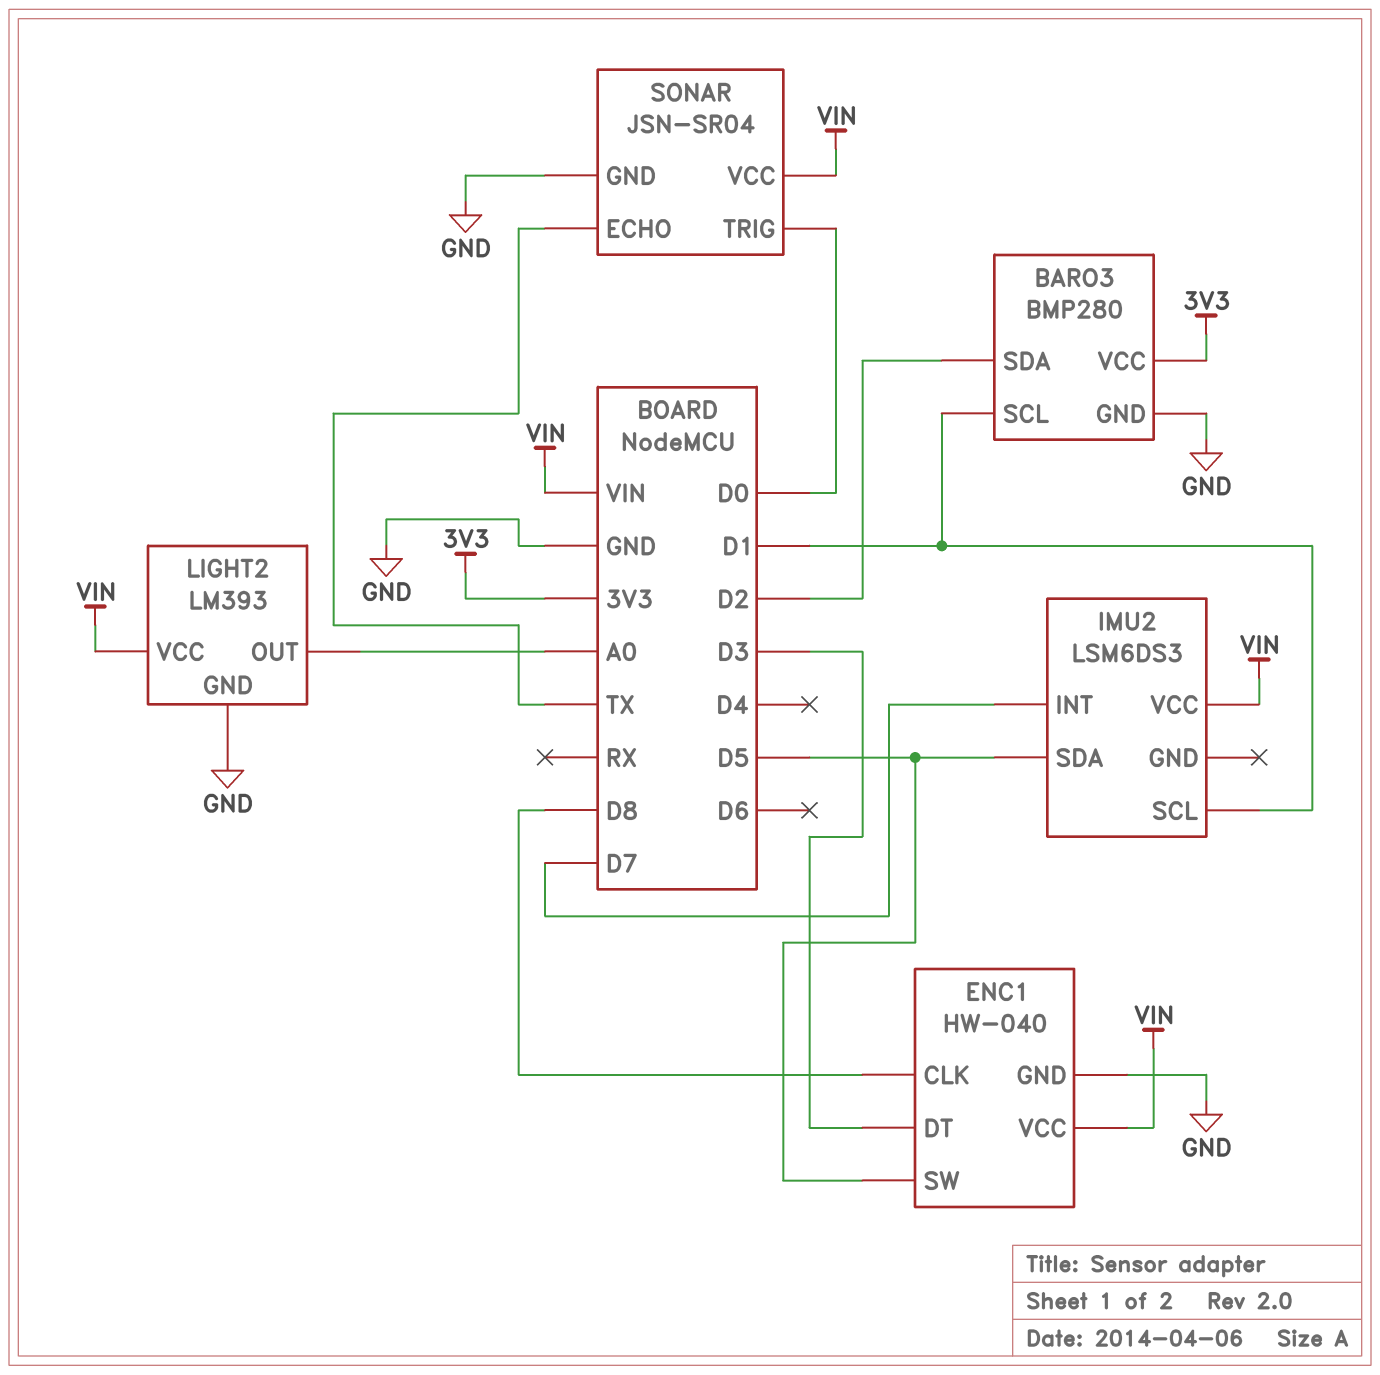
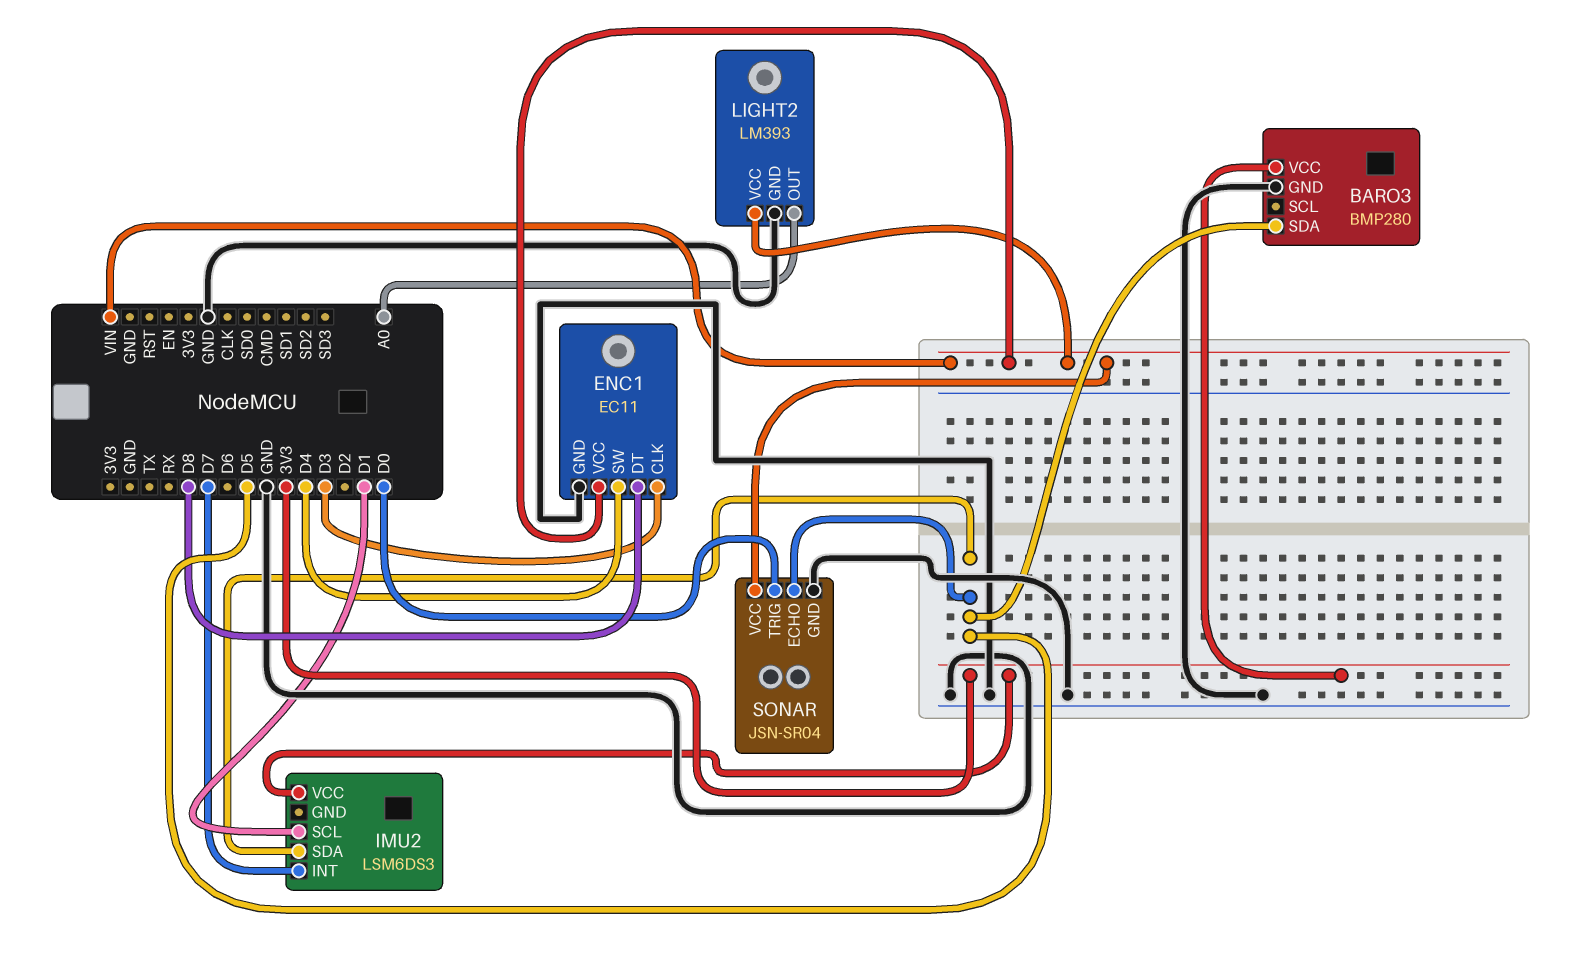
BARO3 pin SCL: D1 -> none
BARO3 pin SDA: D2 -> D5
ENC1: HW-040 -> EC11
ENC1 pin CLK: D8 -> D3
ENC1 pin DT: D3 -> D8
ENC1 pin SW: D5 -> D4
IMU2 pin VCC: VIN -> 3V3
SONAR pin ECHO: TX -> D5

